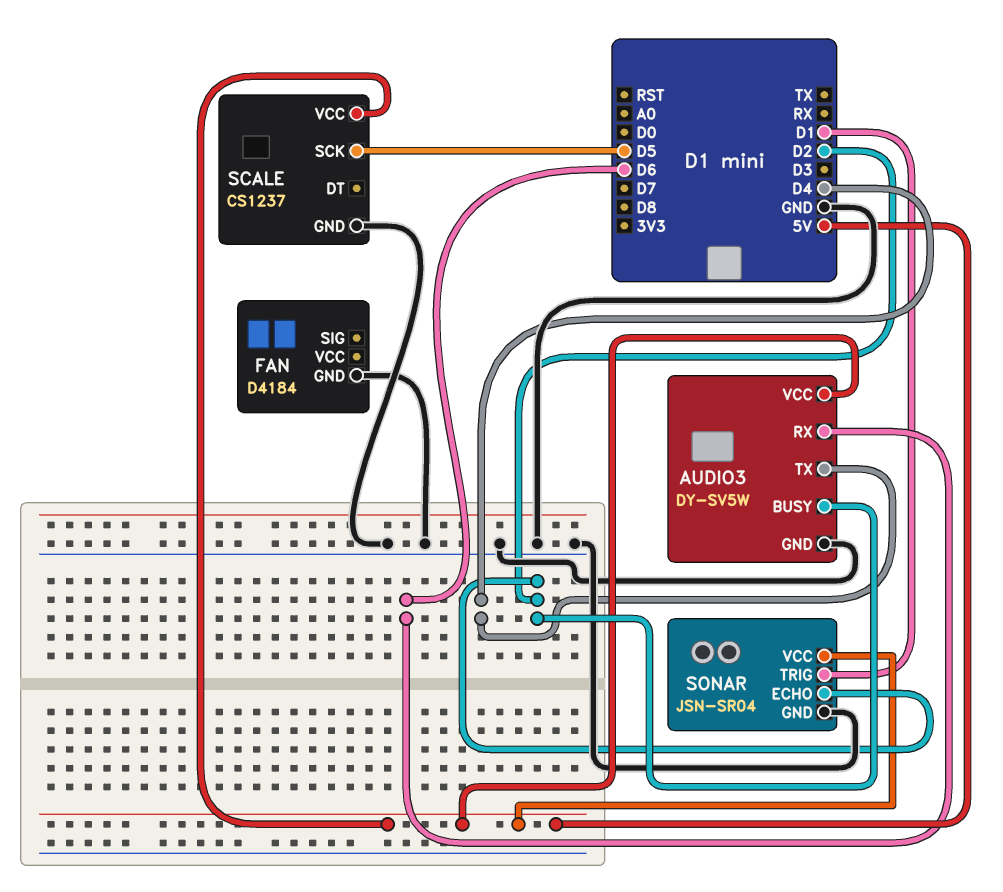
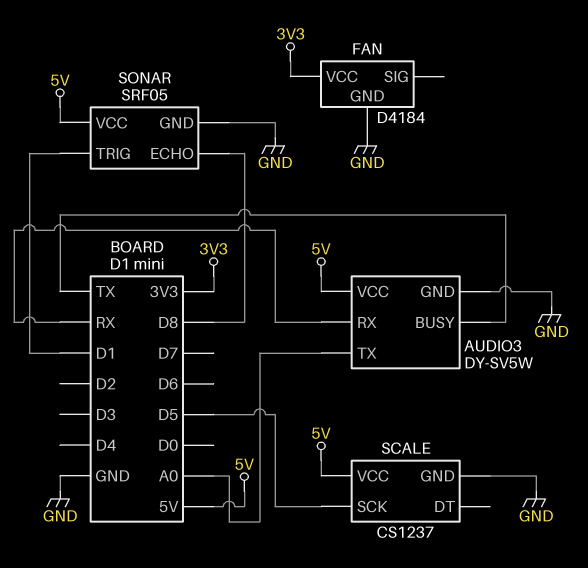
AUDIO3 pin BUSY: D2 -> TX
AUDIO3 pin RX: D6 -> RX
AUDIO3 pin TX: D4 -> A0
FAN pin VCC: none -> 3V3
SONAR: JSN-SR04 -> SRF05
SONAR pin ECHO: D2 -> D8

